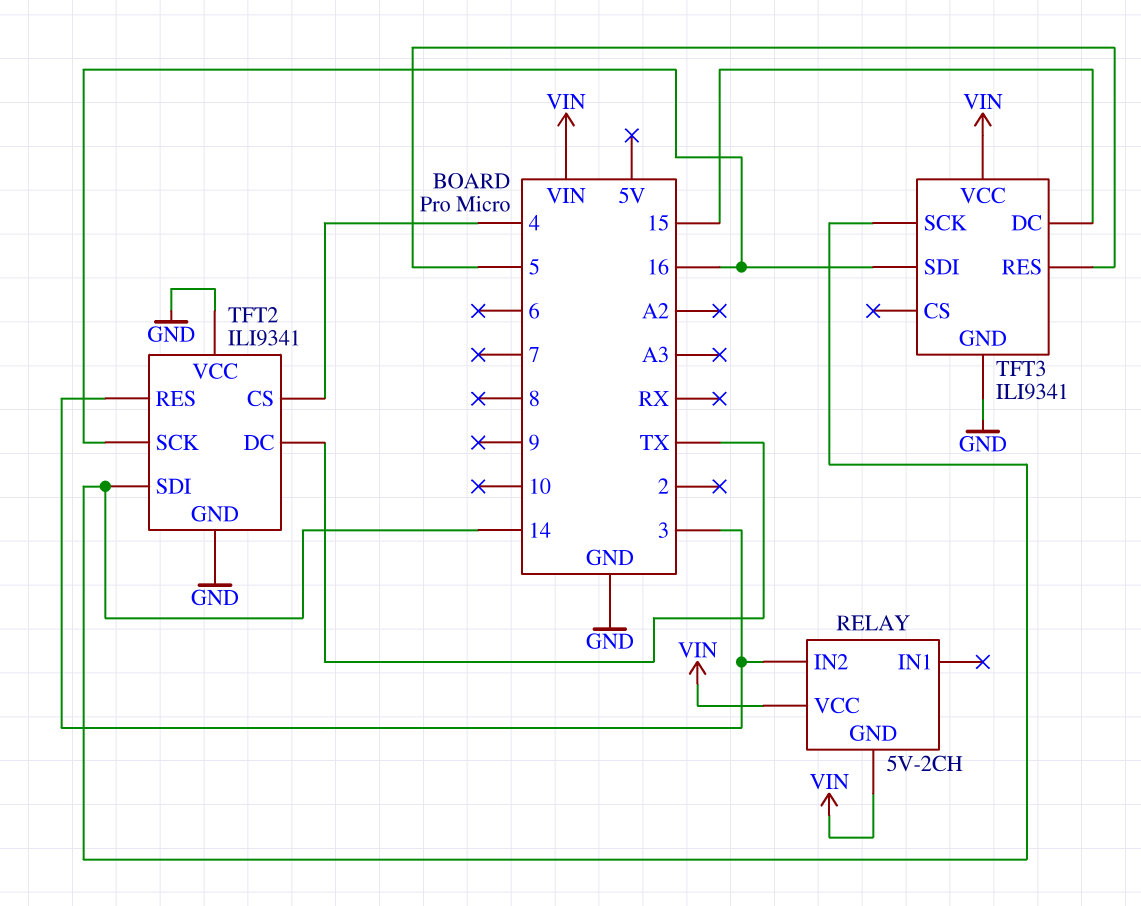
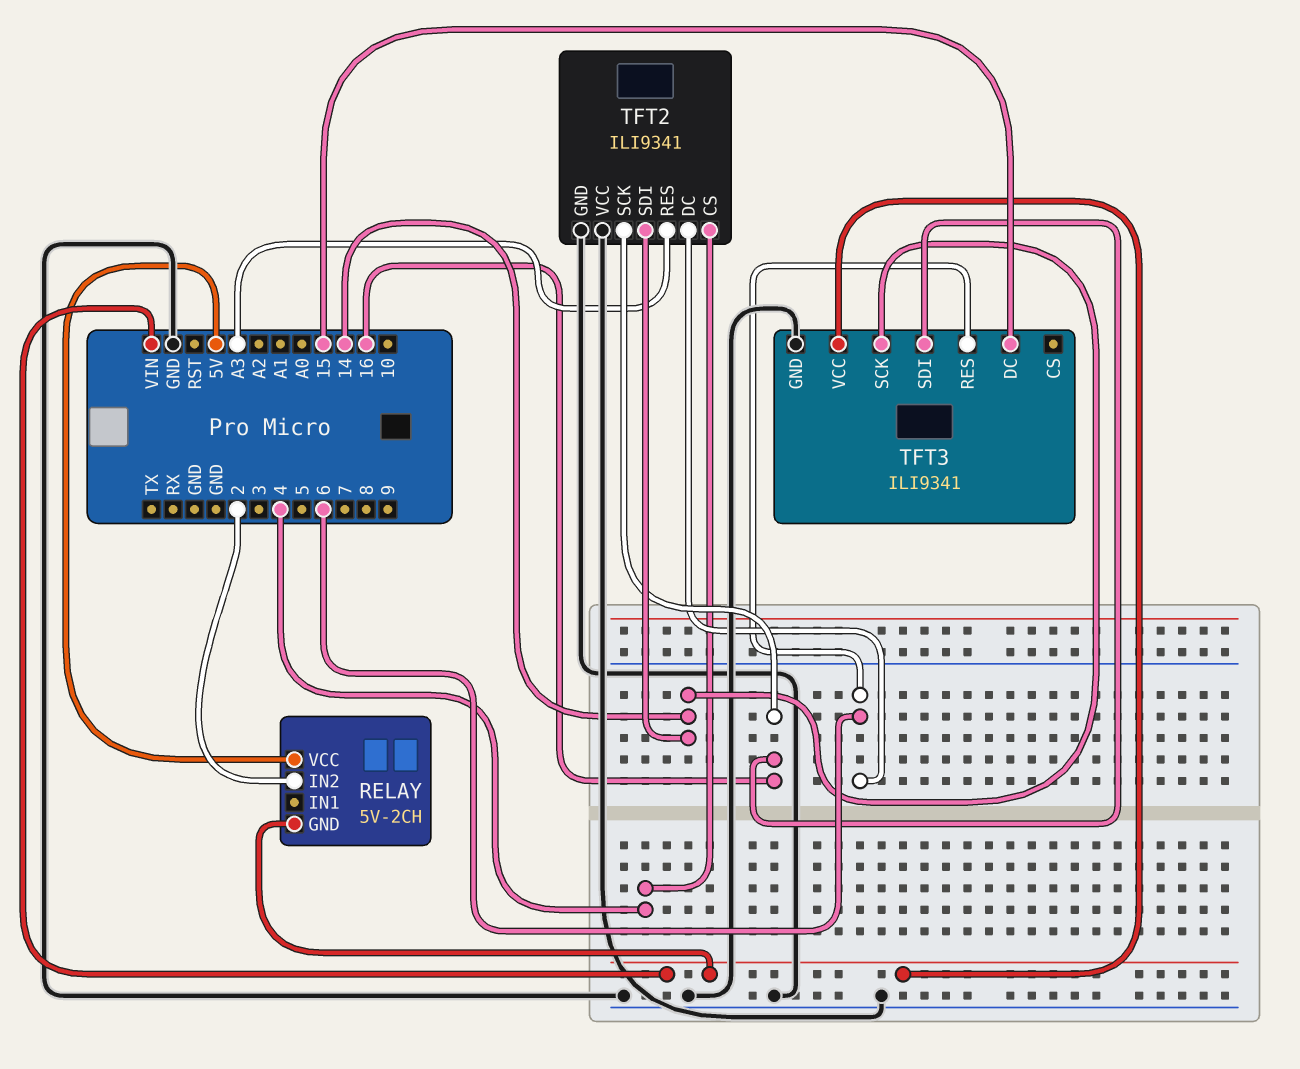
RELAY pin IN2: 3 -> 2
RELAY pin VCC: VIN -> 5V
TFT2 pin DC: TX -> 6
TFT2 pin RES: 3 -> A3
TFT3 pin RES: 5 -> 6

